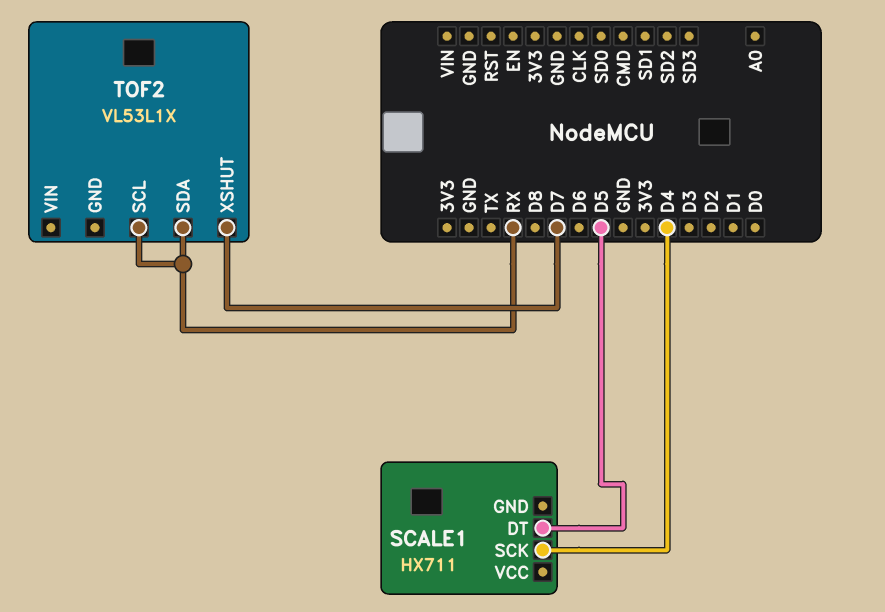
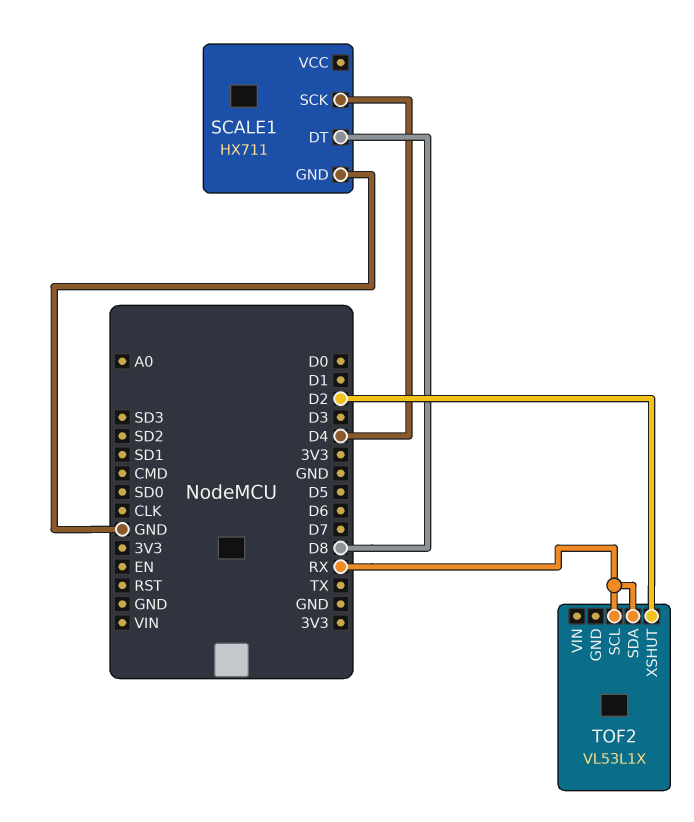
SCALE1 pin DT: D5 -> D8
SCALE1 pin GND: none -> GND
TOF2 pin XSHUT: D7 -> D2

